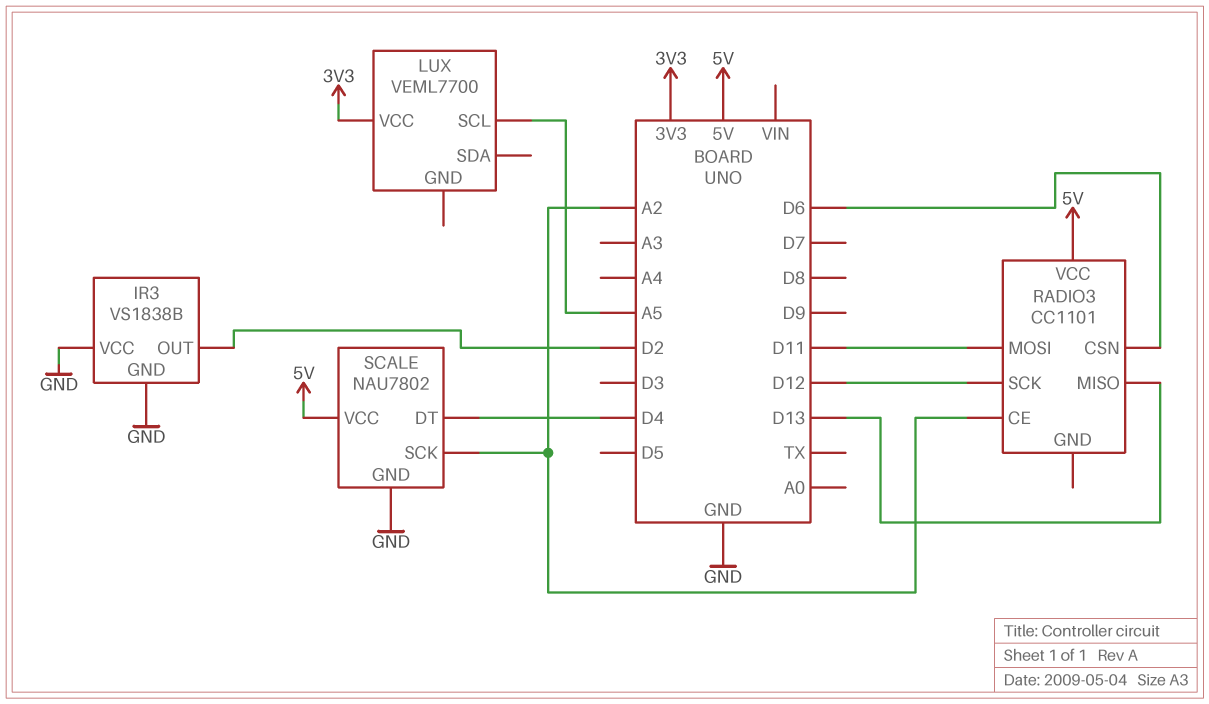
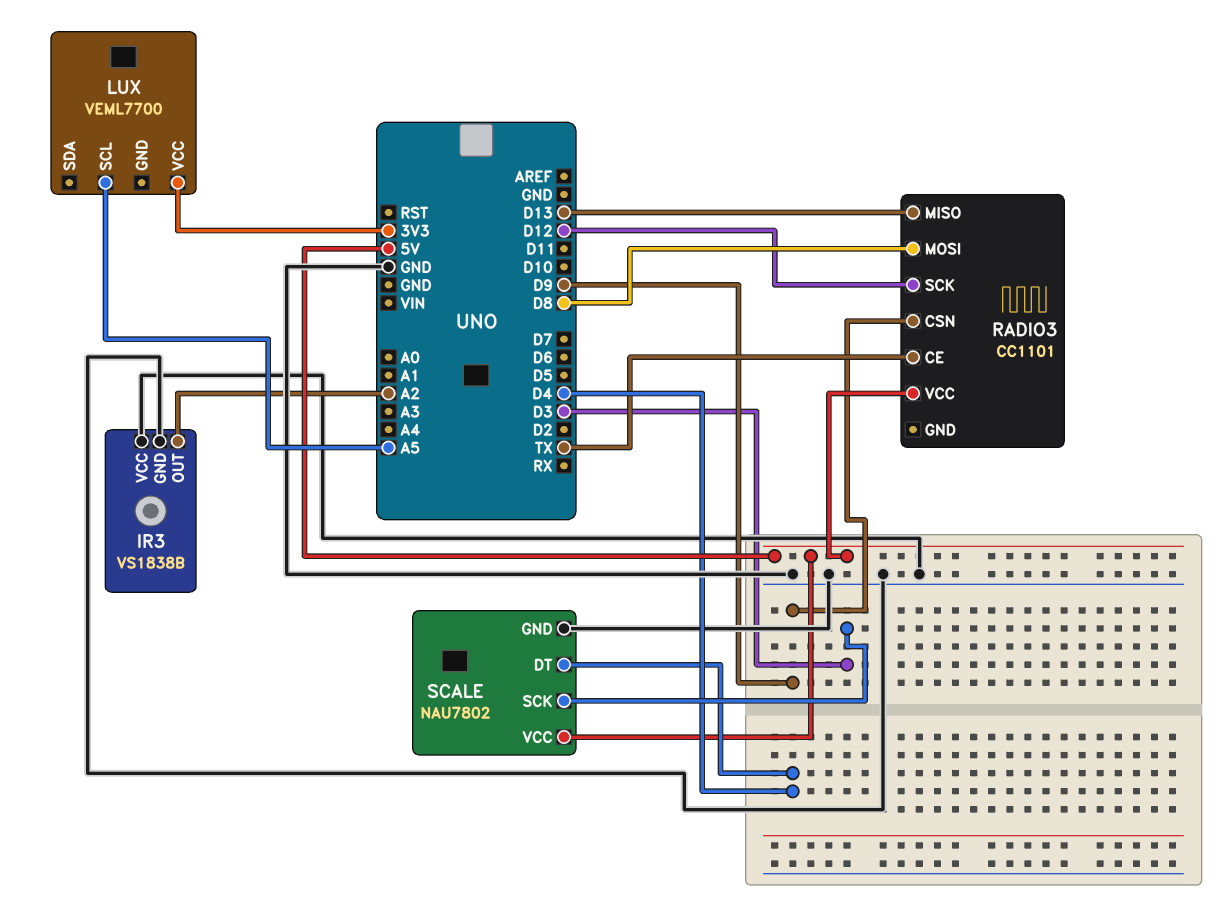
IR3 pin OUT: D2 -> A2
RADIO3 pin CE: A2 -> TX
RADIO3 pin CSN: D6 -> D9
RADIO3 pin MOSI: D11 -> D8
SCALE pin SCK: A2 -> D3

